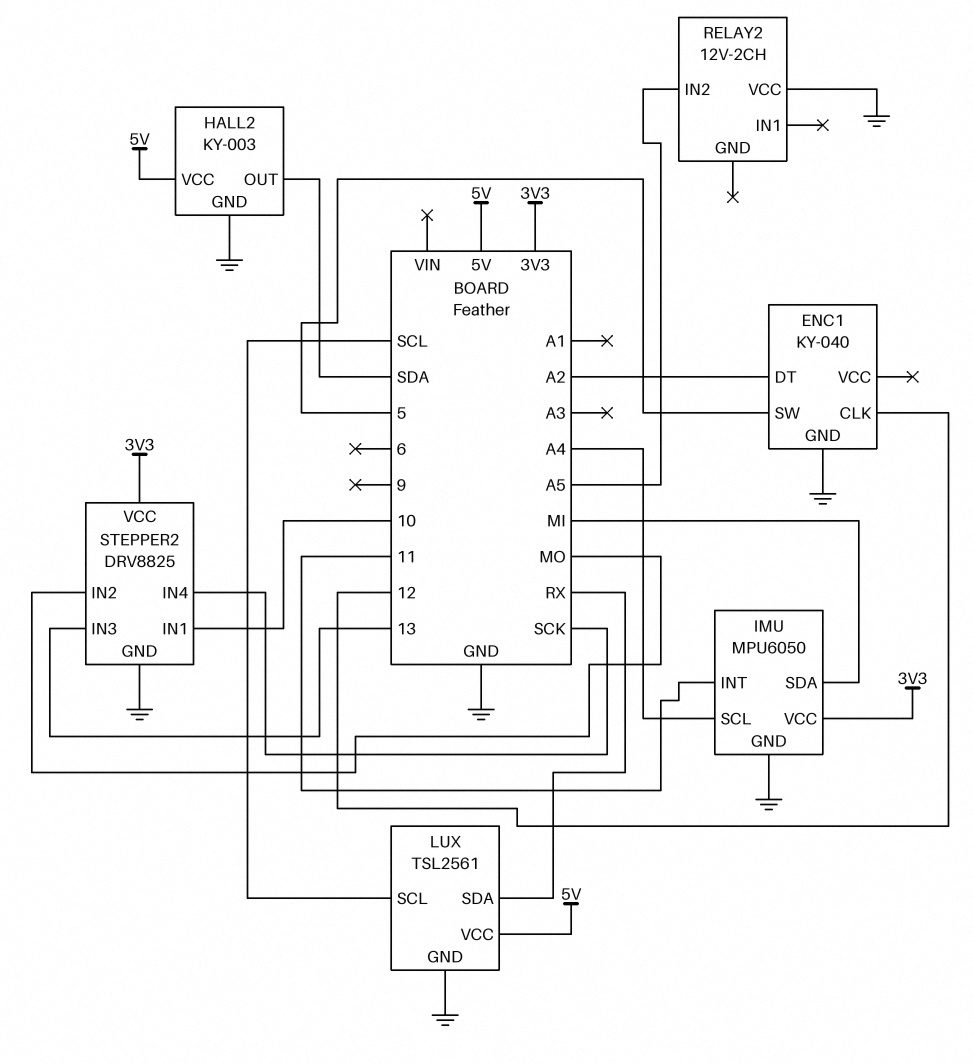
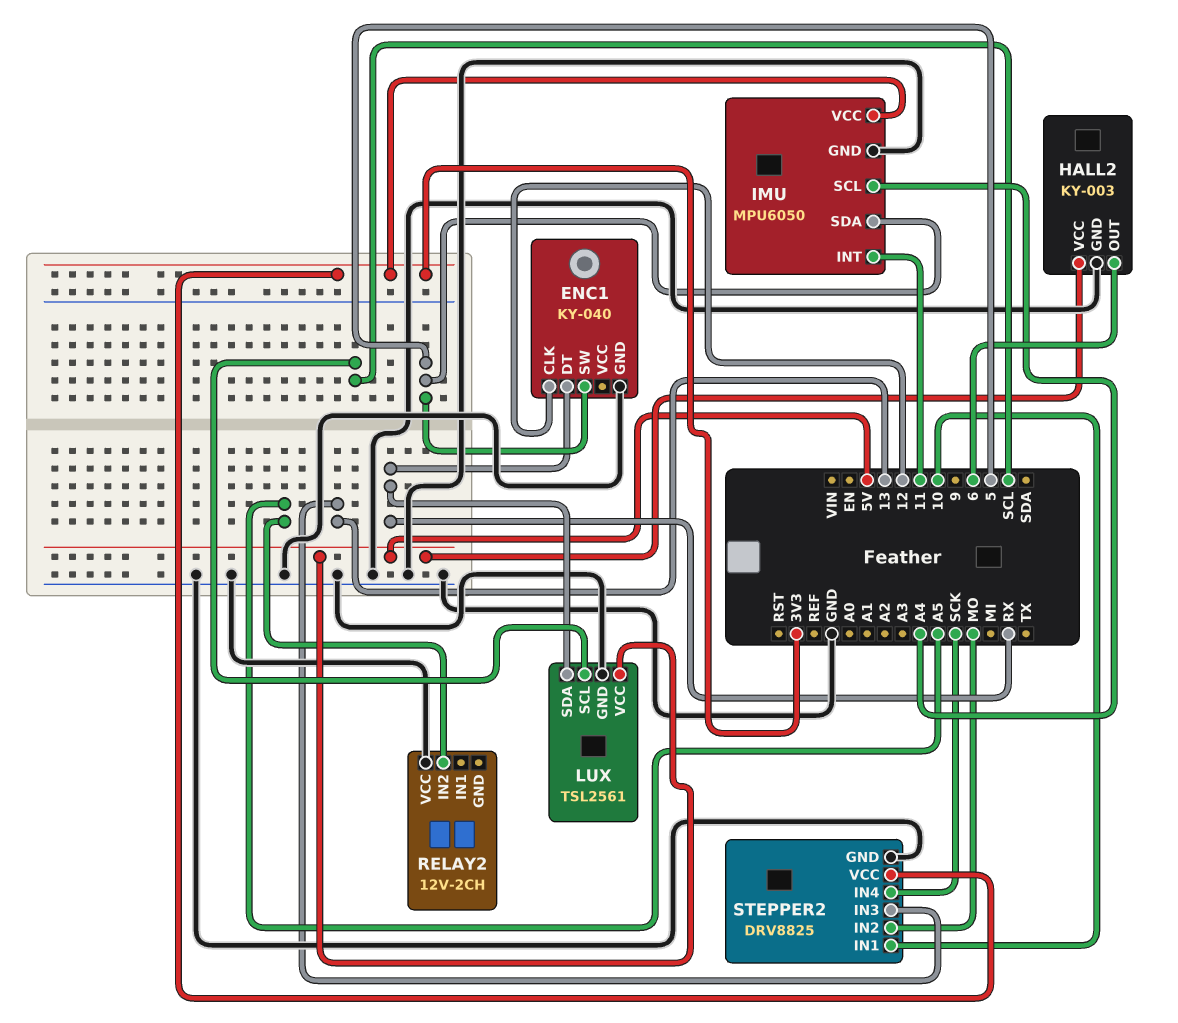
ENC1 pin DT: A2 -> RX
HALL2 pin OUT: SDA -> 6
IMU pin SDA: MI -> 5

